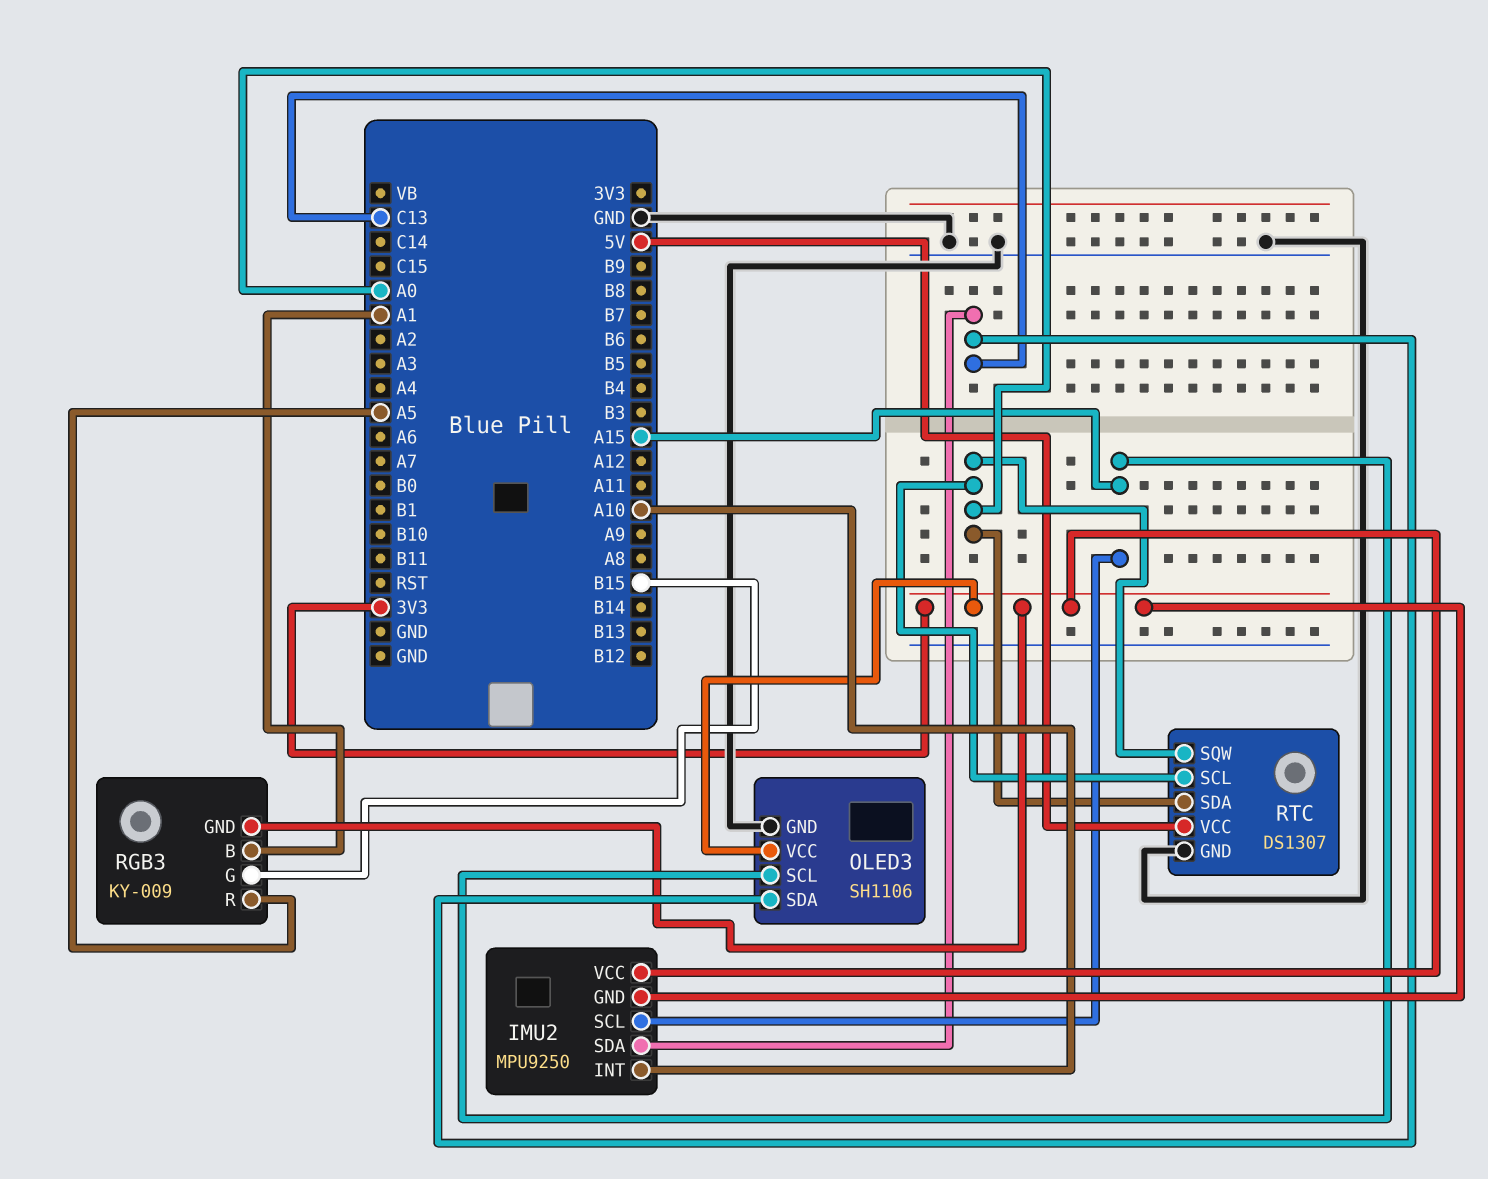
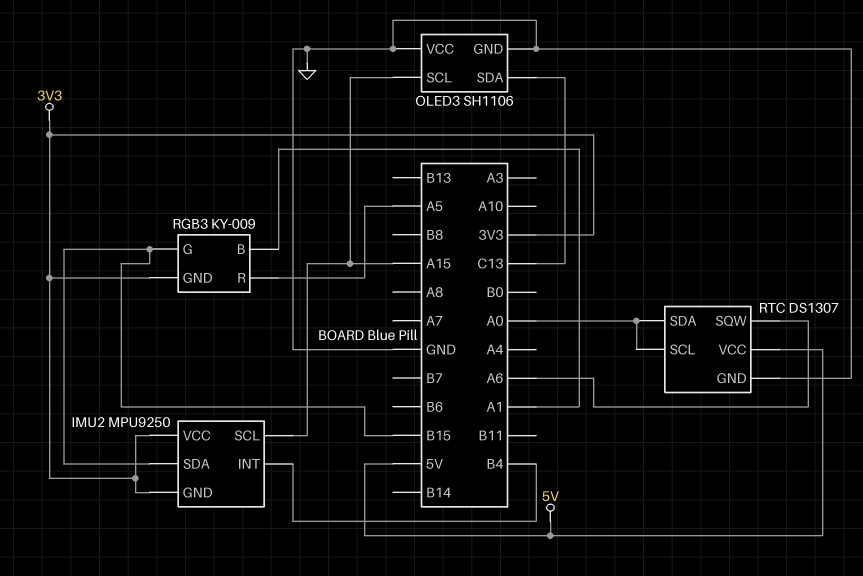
IMU2 pin INT: A10 -> B4
IMU2 pin SDA: C13 -> B15
OLED3 pin VCC: 3V3 -> GND
RTC pin SQW: A0 -> A6

